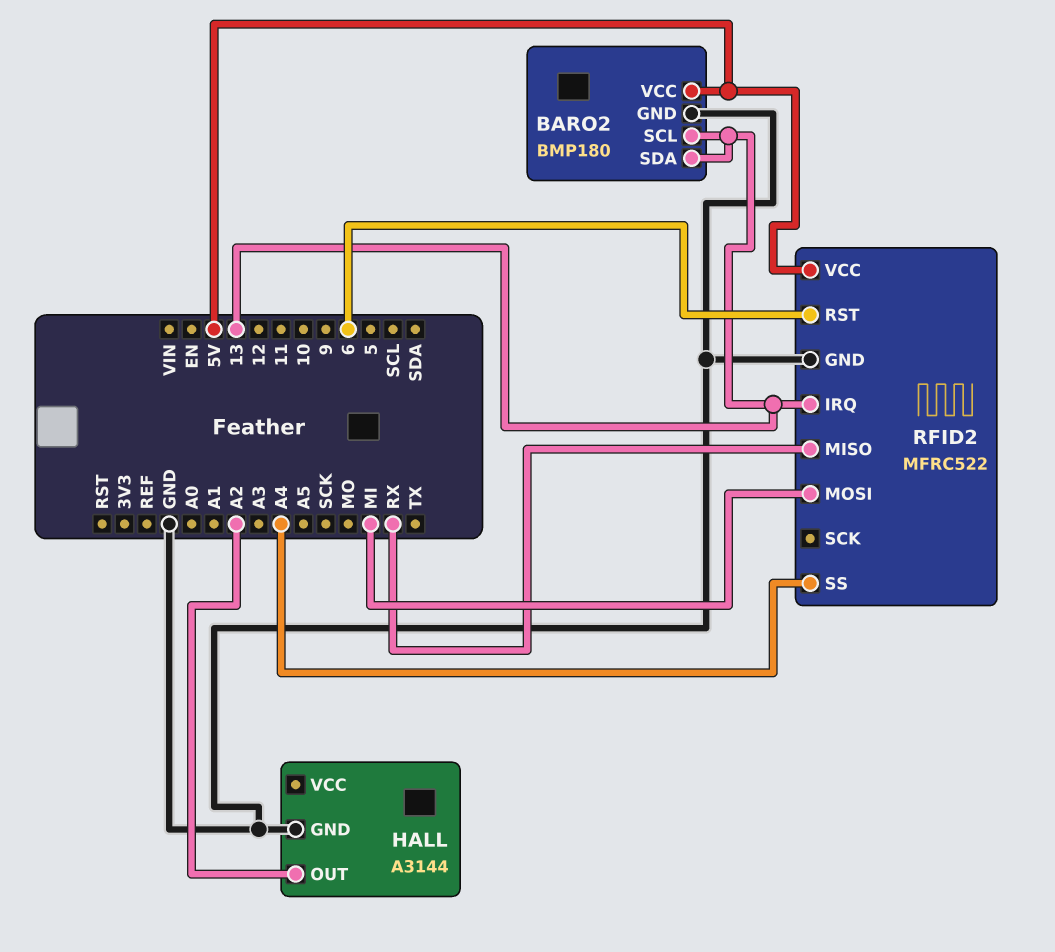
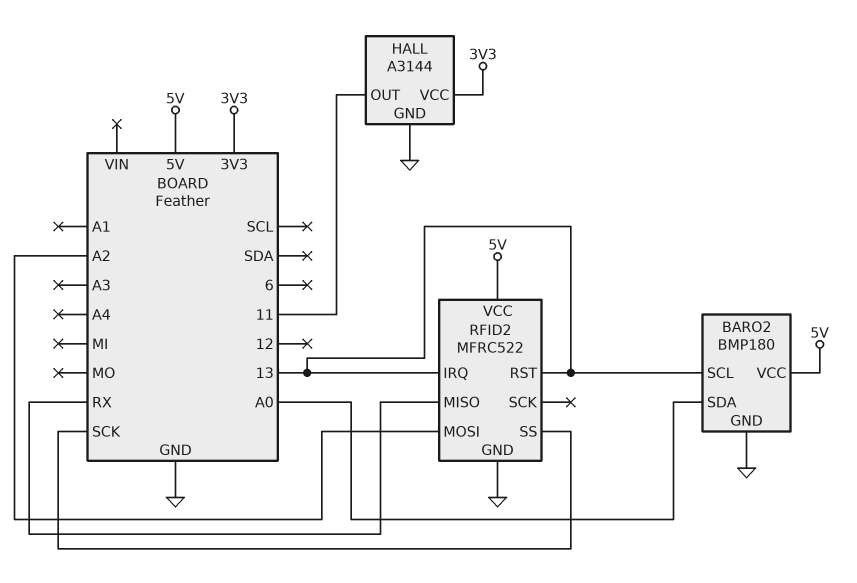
BARO2 pin SDA: 13 -> A0
HALL pin OUT: A2 -> 11
HALL pin VCC: none -> 3V3
RFID2 pin MOSI: MI -> A2
RFID2 pin RST: 6 -> 13
RFID2 pin SS: A4 -> SCK

